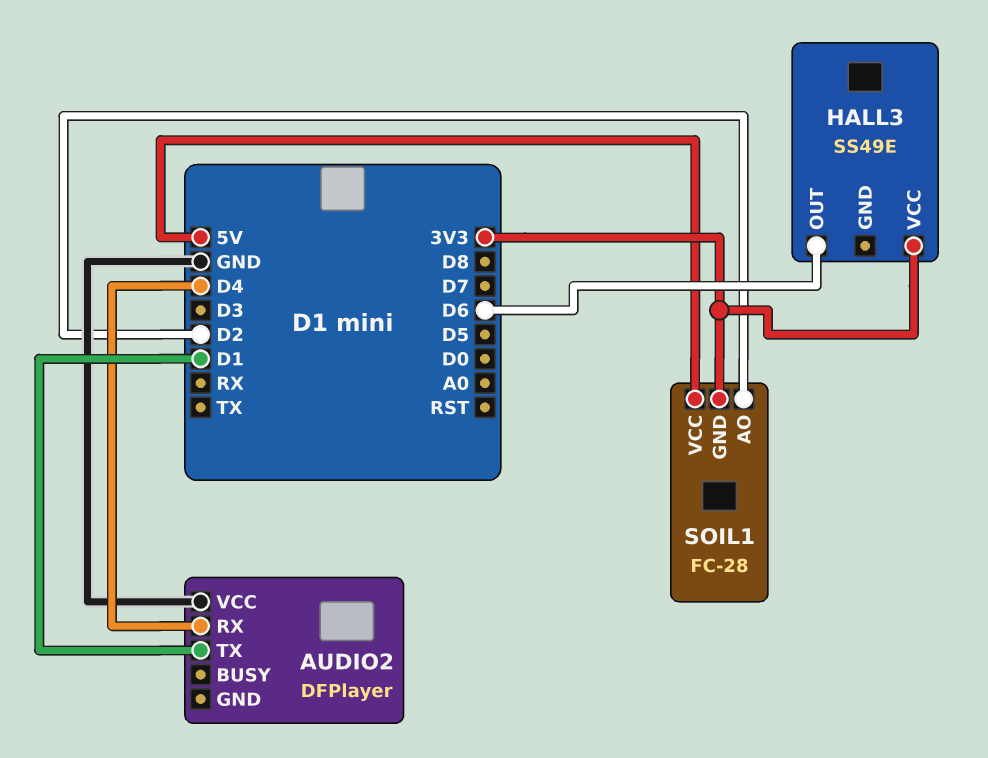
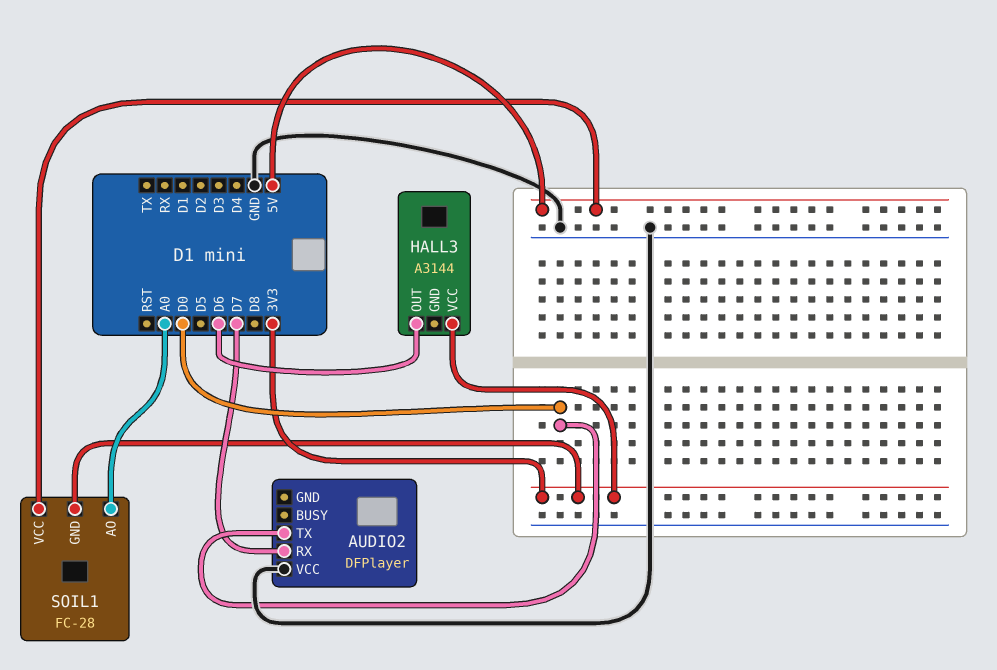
AUDIO2 pin RX: D4 -> D7
AUDIO2 pin TX: D1 -> D0
HALL3: SS49E -> A3144
SOIL1 pin AO: D2 -> A0

